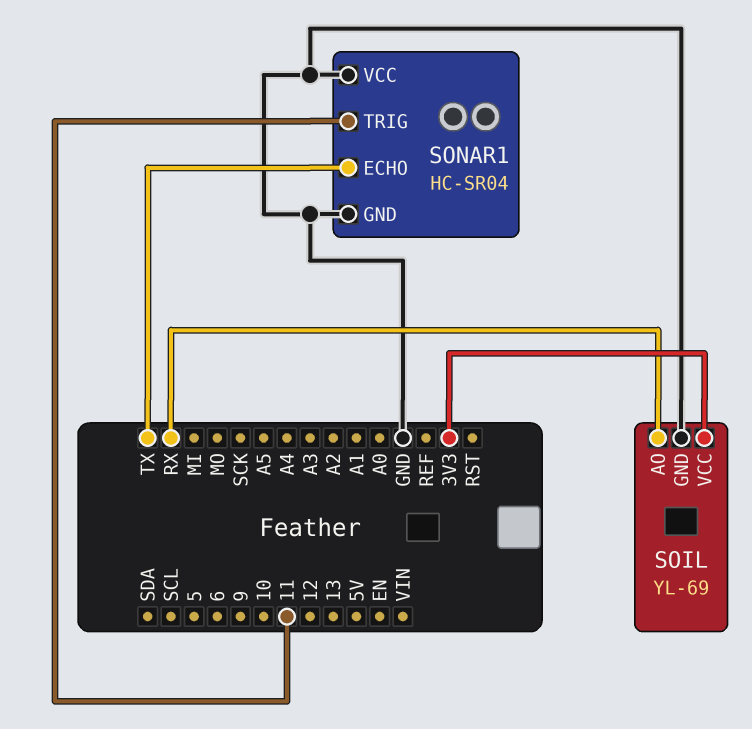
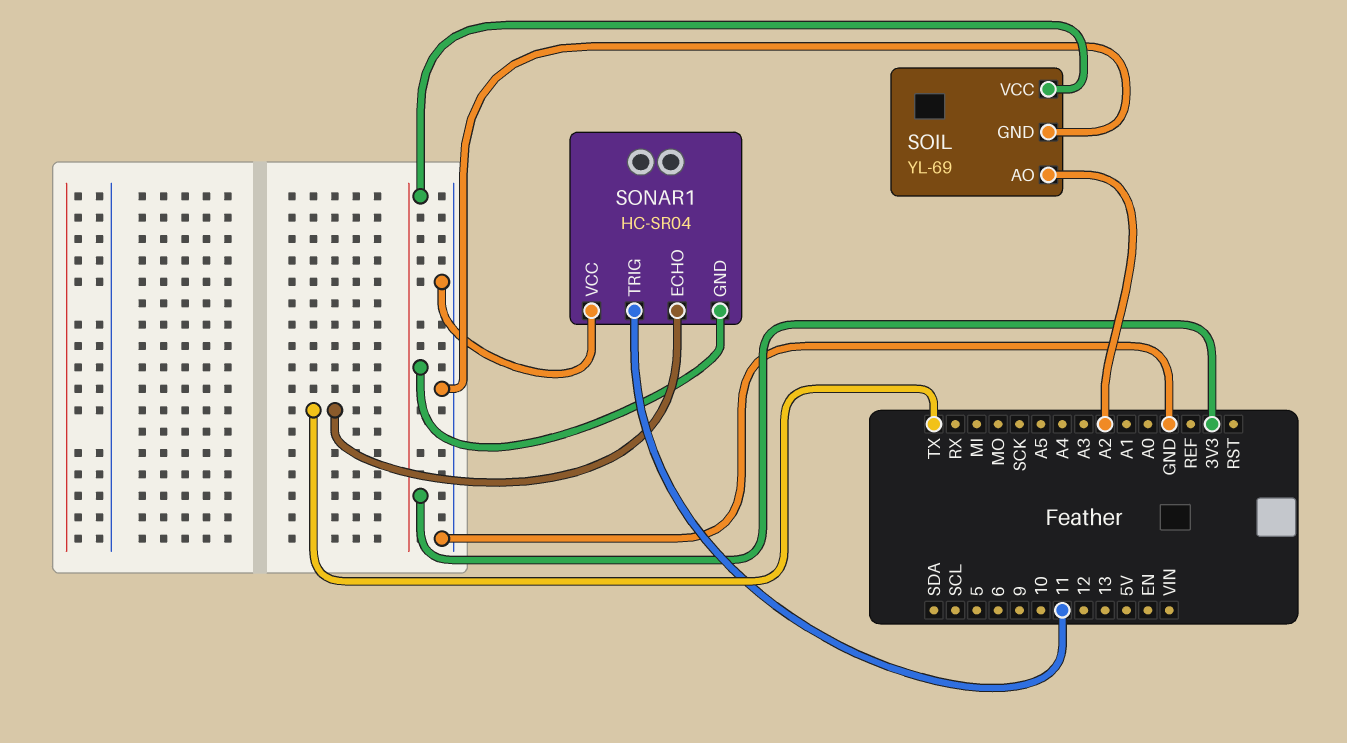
SOIL pin AO: RX -> A2
SONAR1 pin GND: GND -> 3V3

